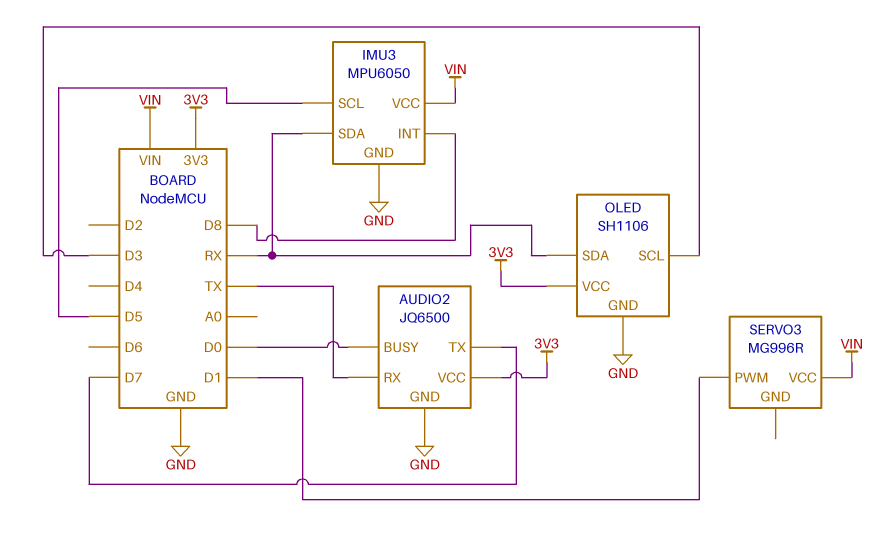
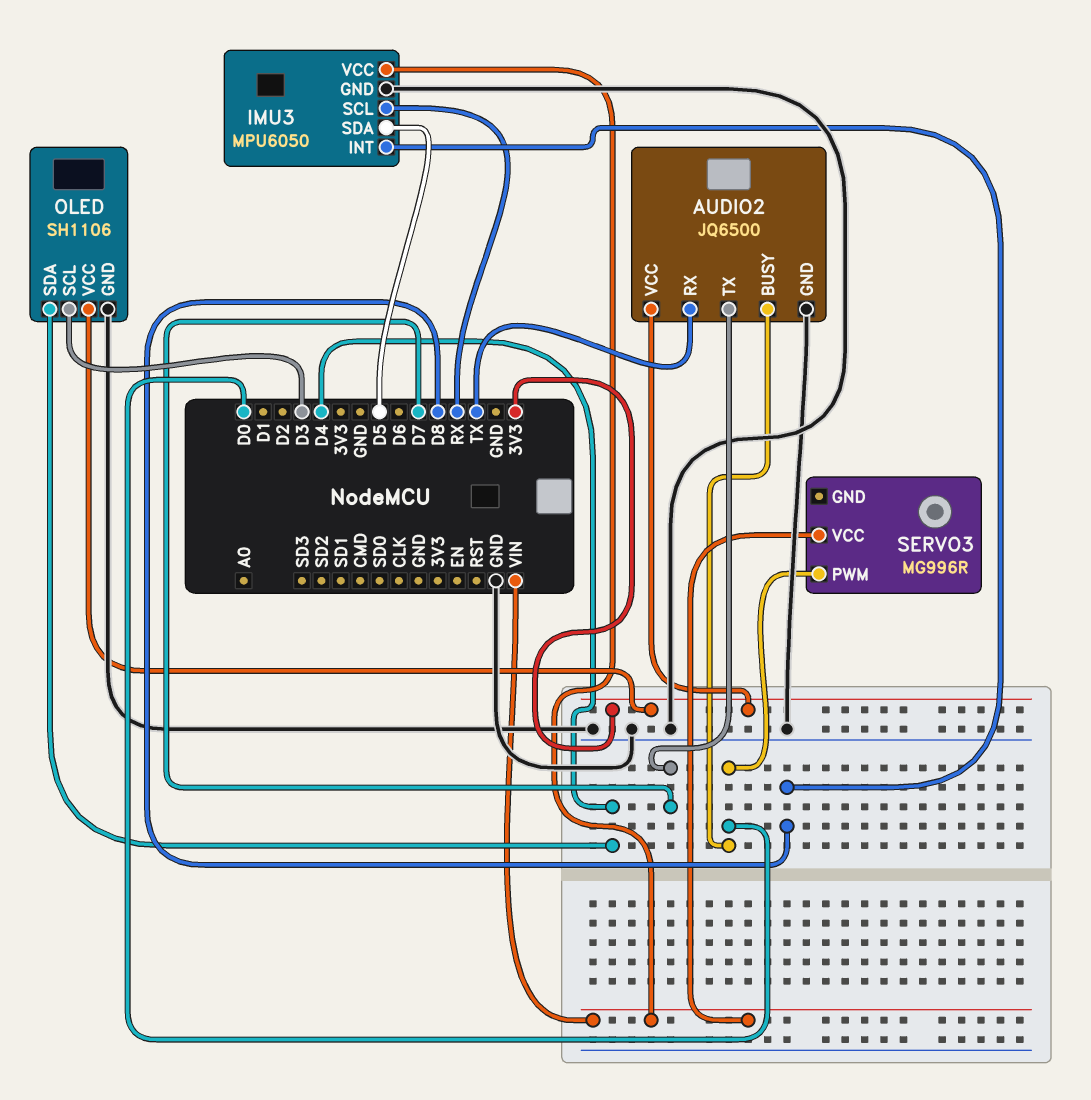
IMU3 pin SCL: D5 -> RX
IMU3 pin SDA: RX -> D5
OLED pin SDA: RX -> D4
SERVO3 pin PWM: D1 -> D0

